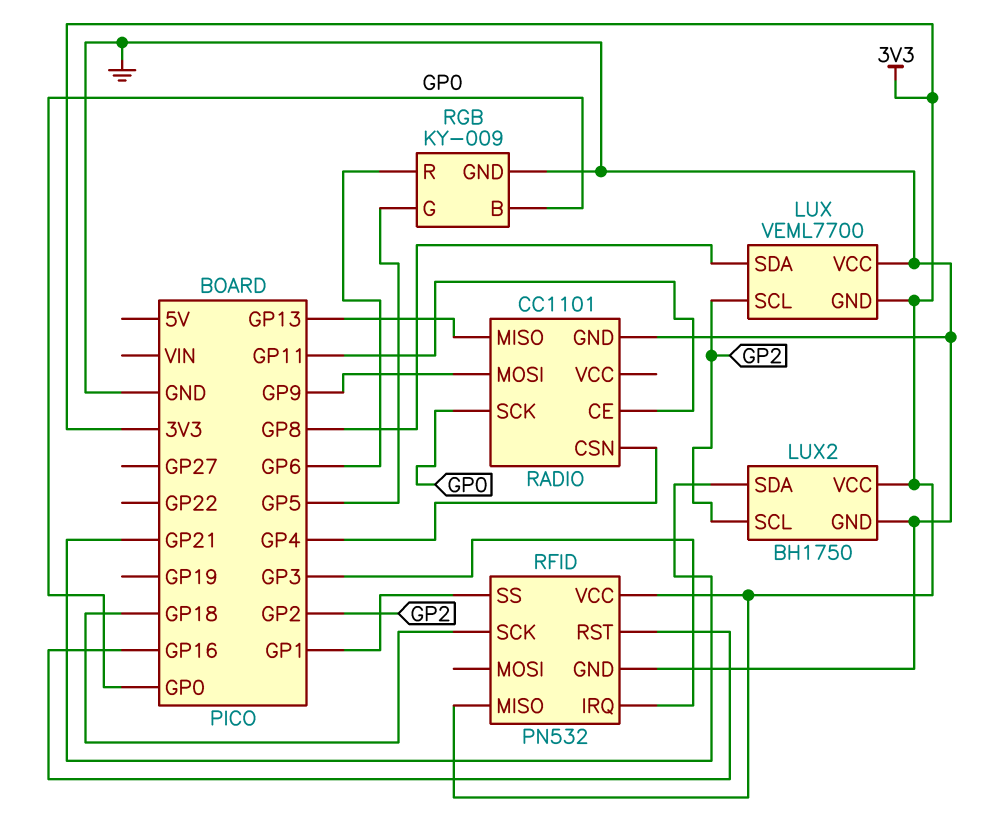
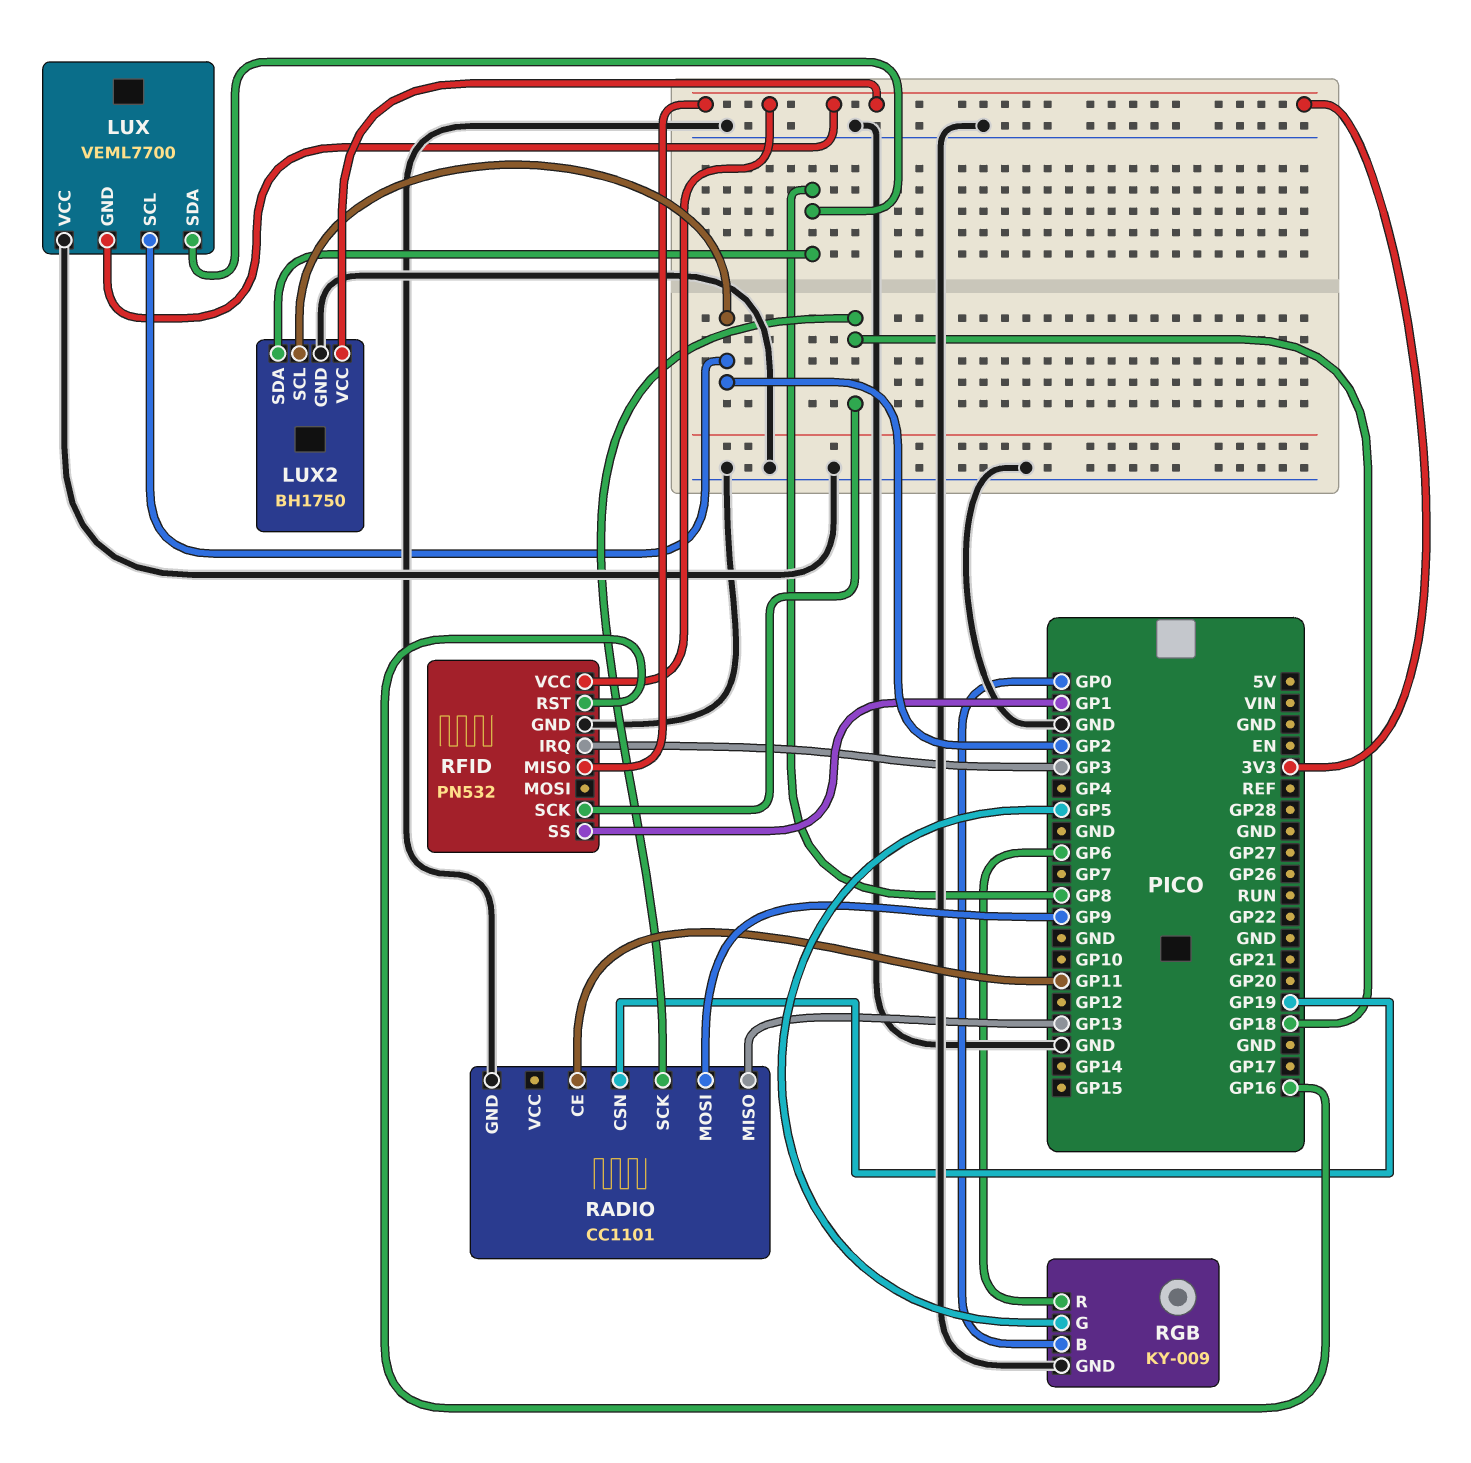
LUX2 pin SDA: GP21 -> GP8
RADIO pin CSN: GP4 -> GP19
RADIO pin SCK: GP0 -> GP18

